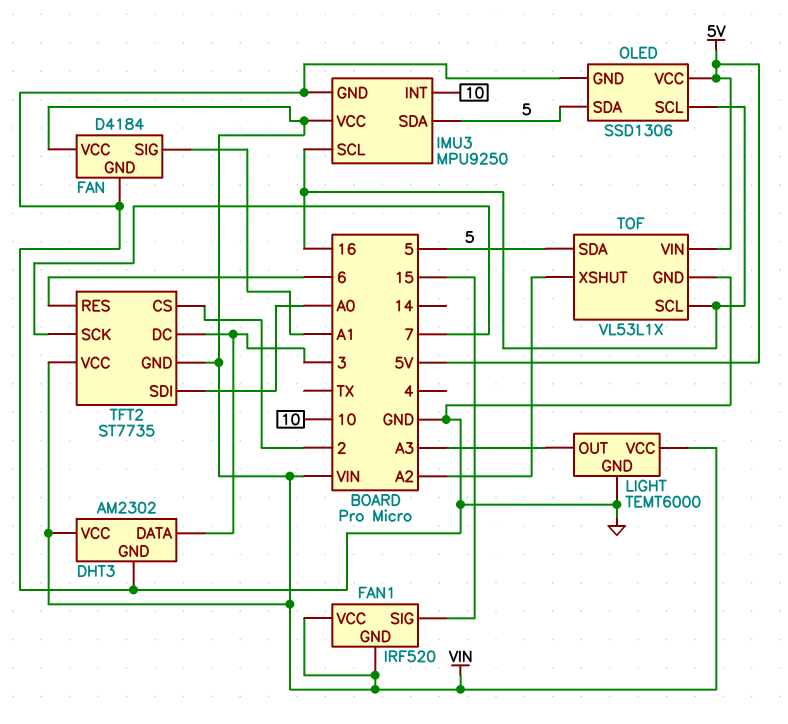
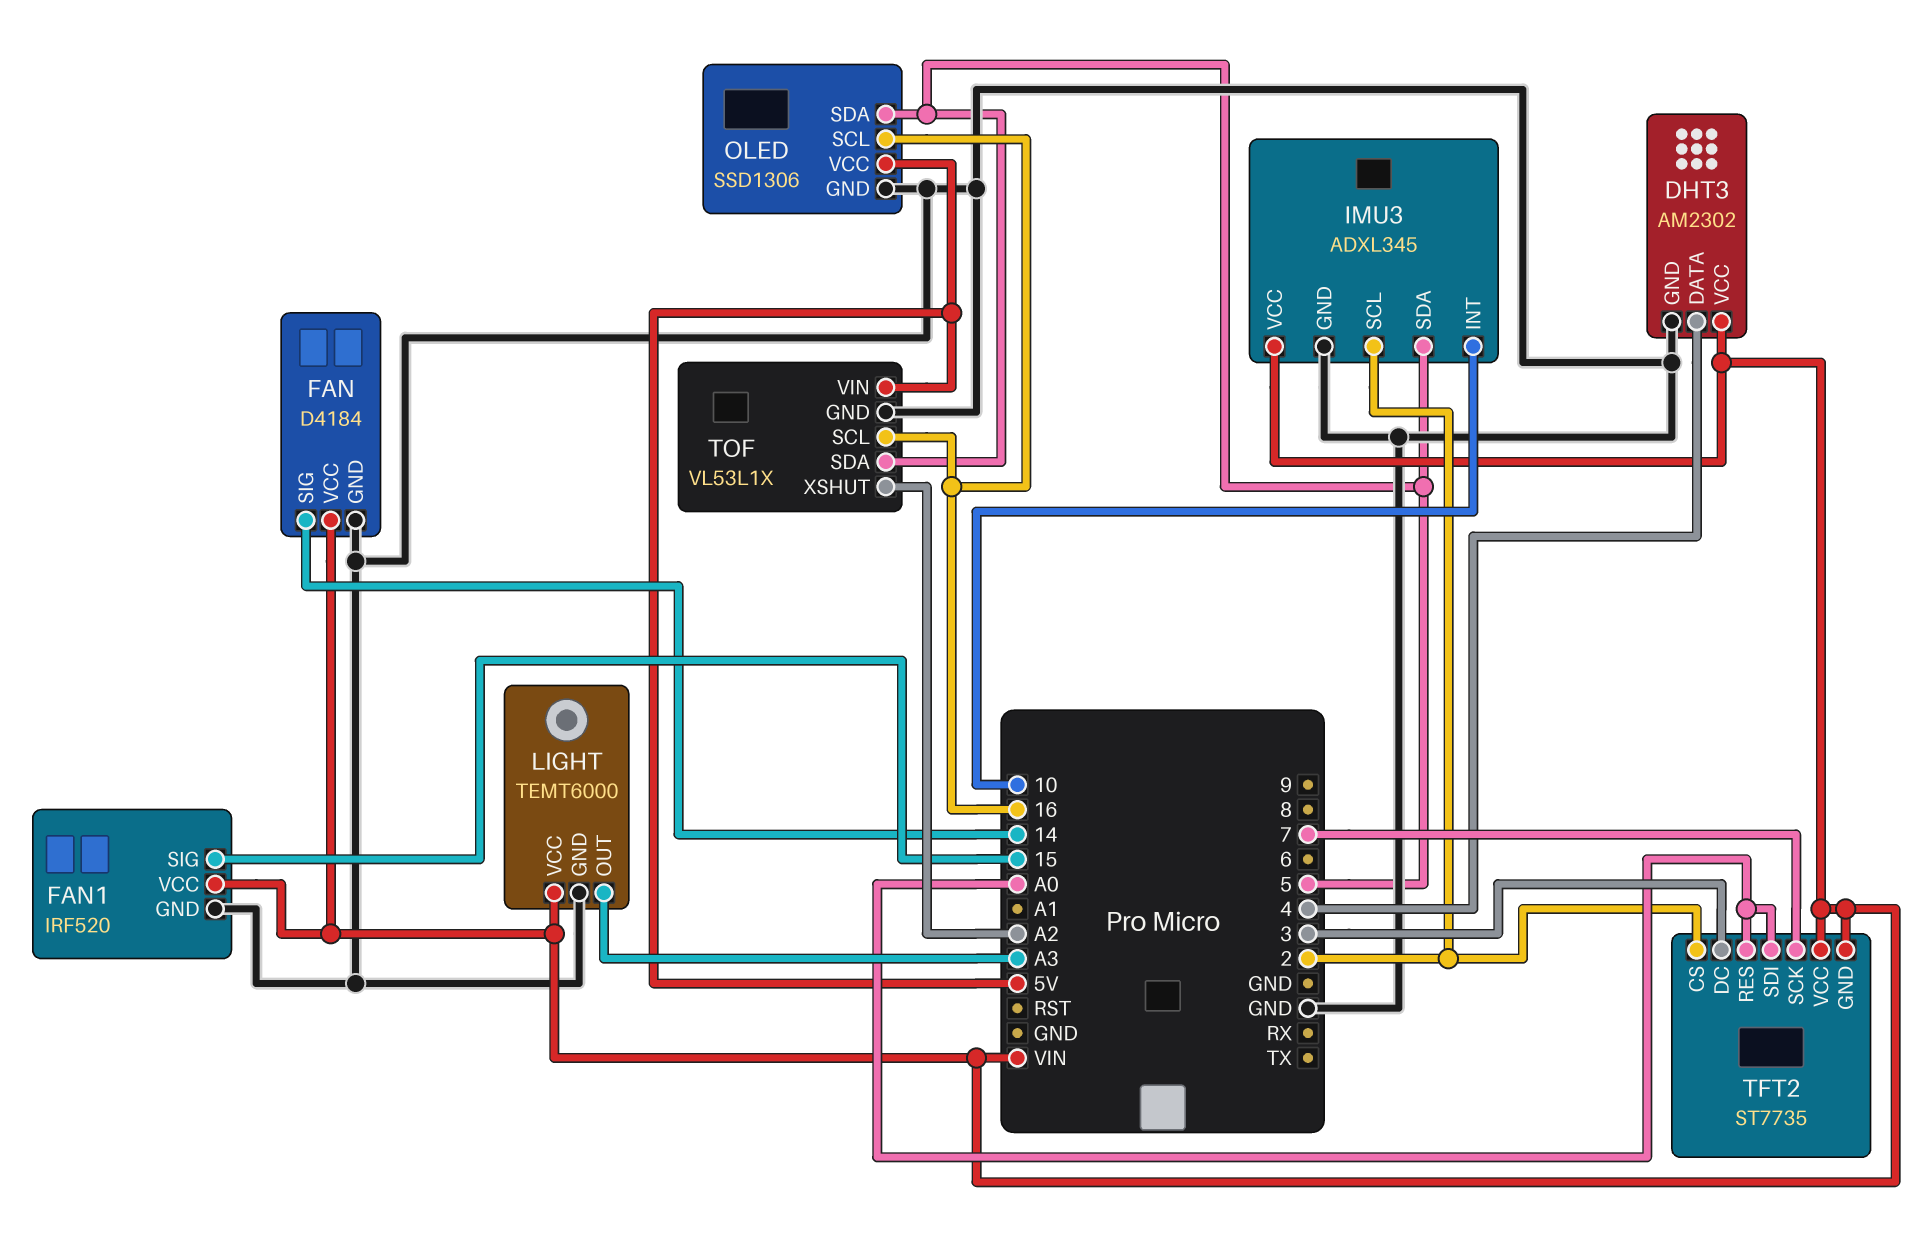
DHT3 pin DATA: 3 -> 4
FAN pin SIG: A1 -> 14
FAN1 pin GND: VIN -> GND
IMU3: MPU9250 -> ADXL345
IMU3 pin SCL: 16 -> 2
TFT2 pin RES: 6 -> A0

